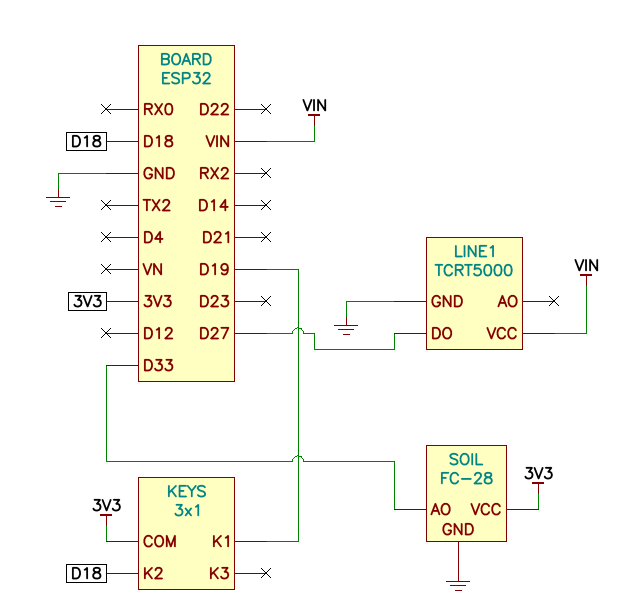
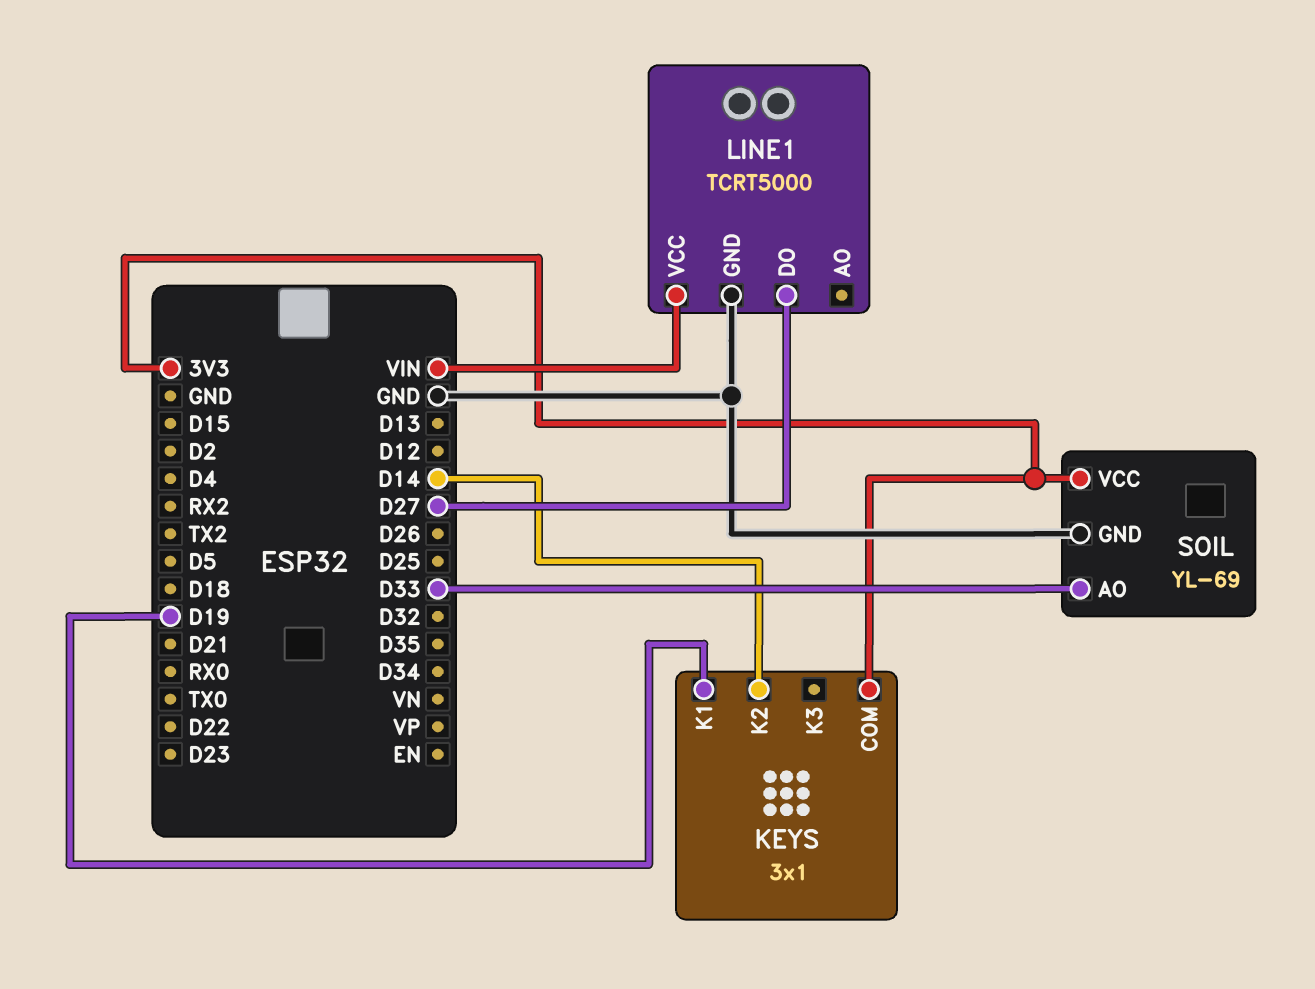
KEYS pin K2: D18 -> D14
SOIL: FC-28 -> YL-69

